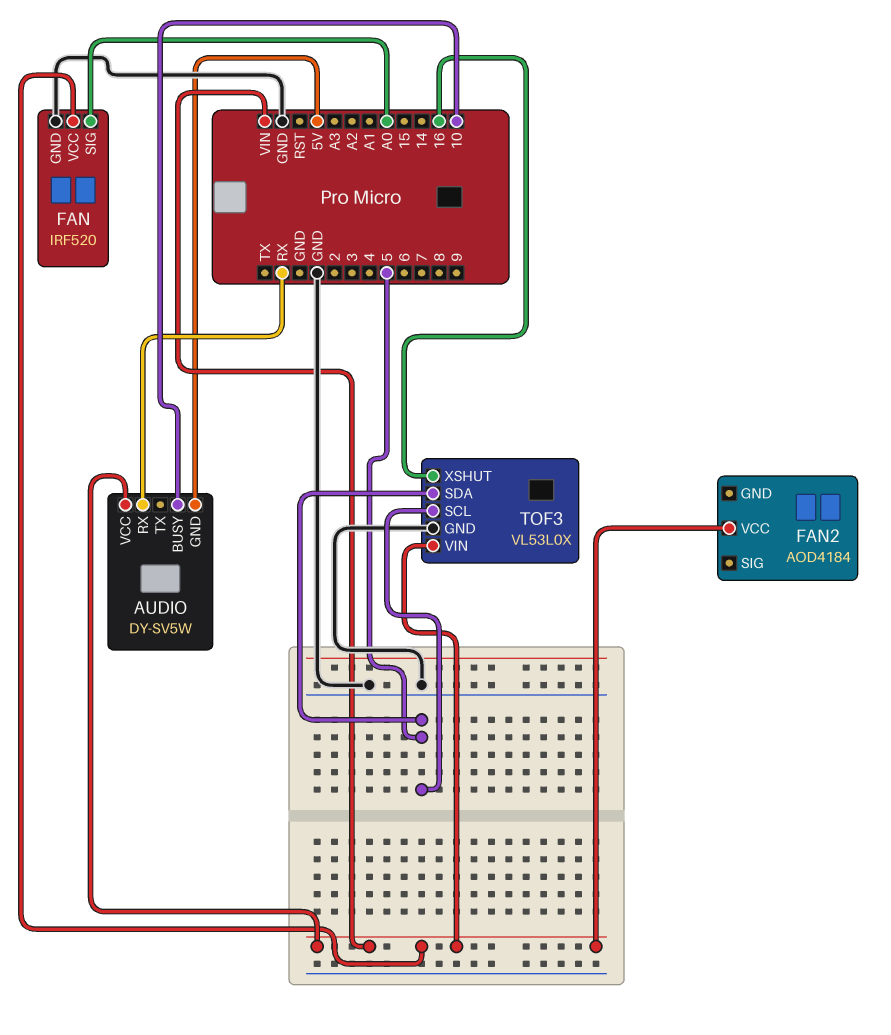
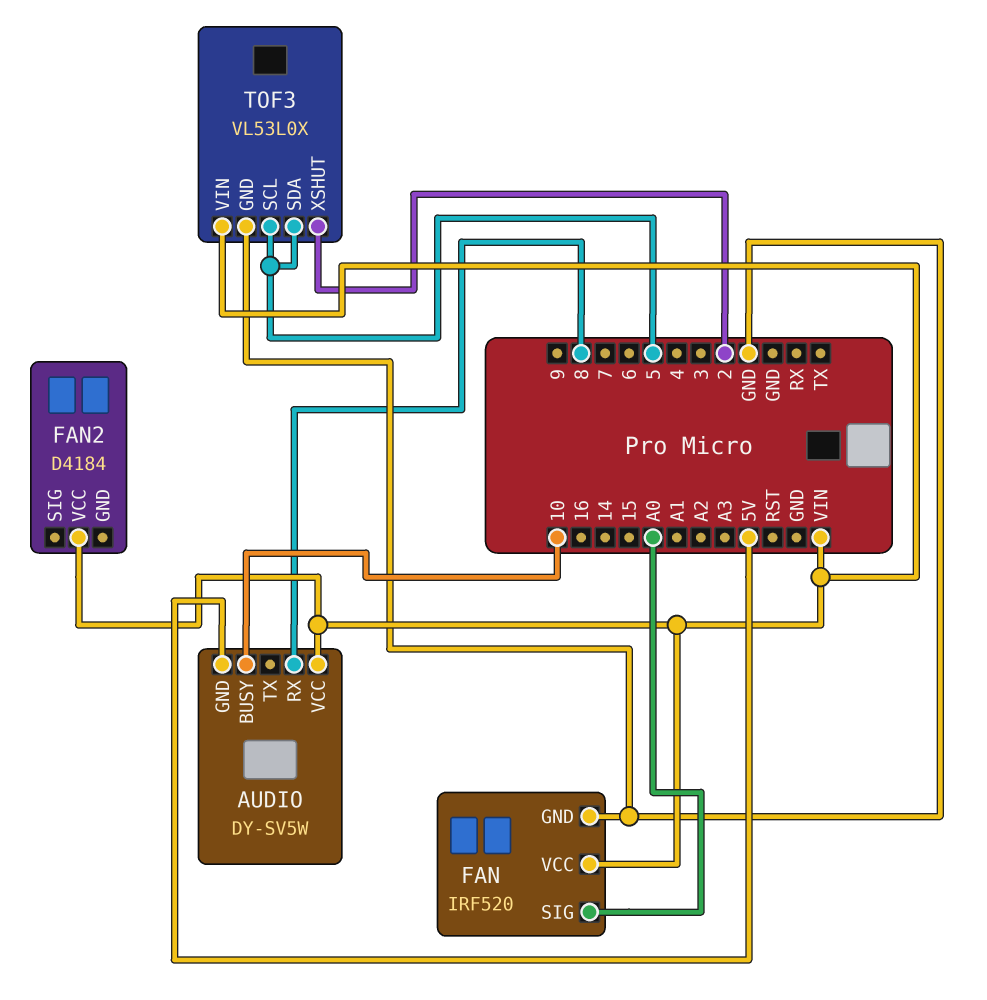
AUDIO pin RX: RX -> 8
FAN2: AOD4184 -> D4184
TOF3 pin XSHUT: 16 -> 2

